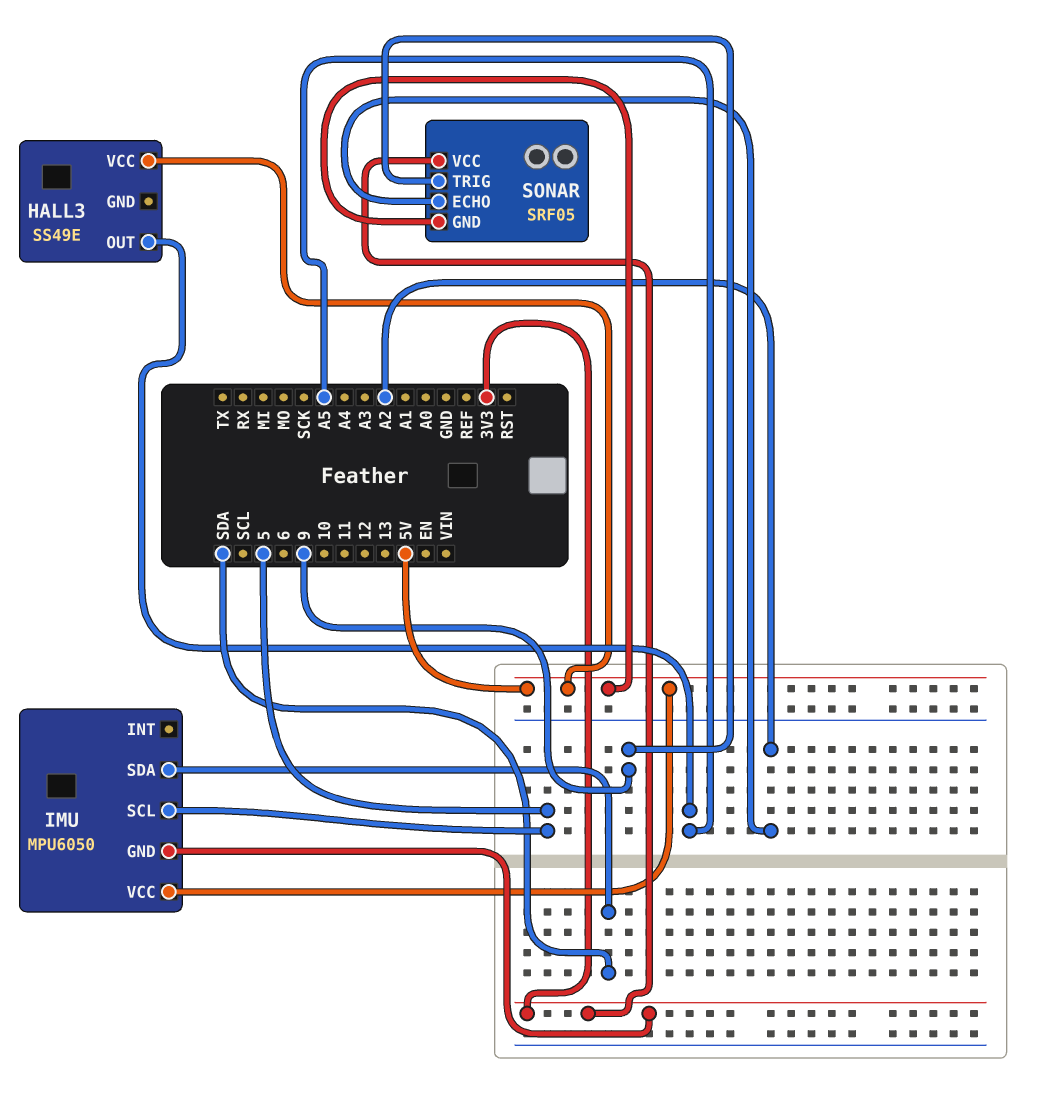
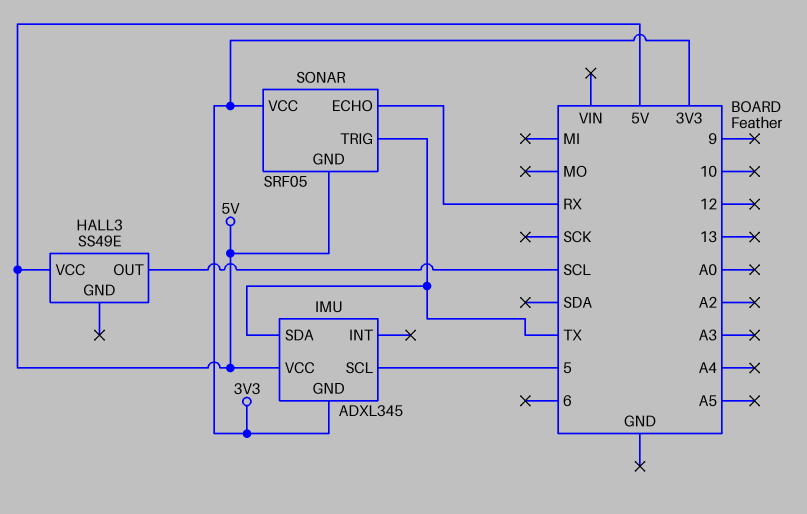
HALL3 pin OUT: A5 -> SCL
IMU: MPU6050 -> ADXL345
IMU pin SDA: SDA -> TX
SONAR pin ECHO: A2 -> RX
SONAR pin TRIG: 9 -> TX

